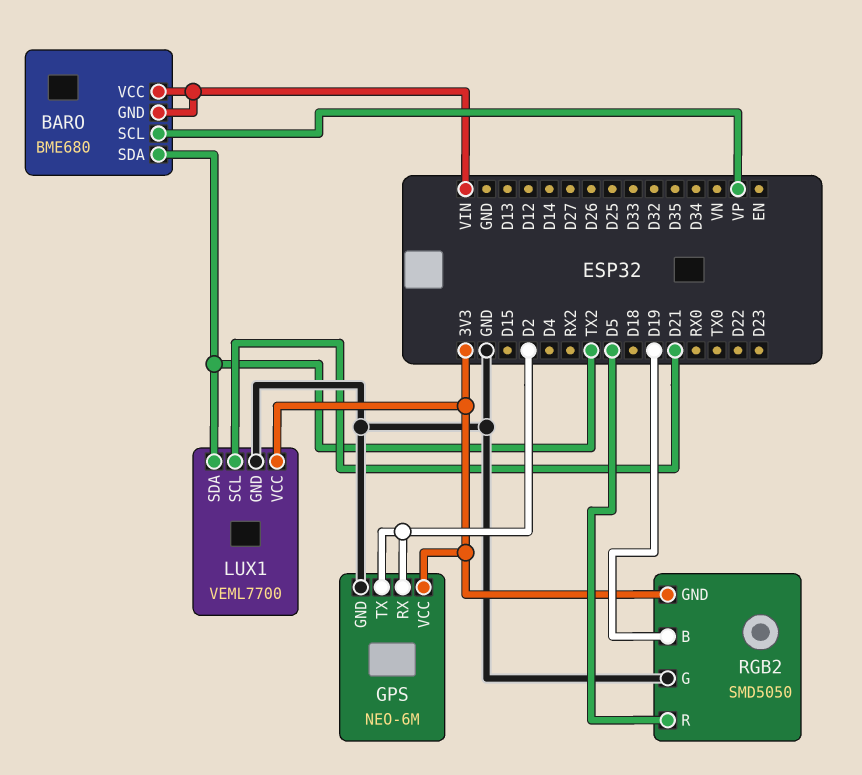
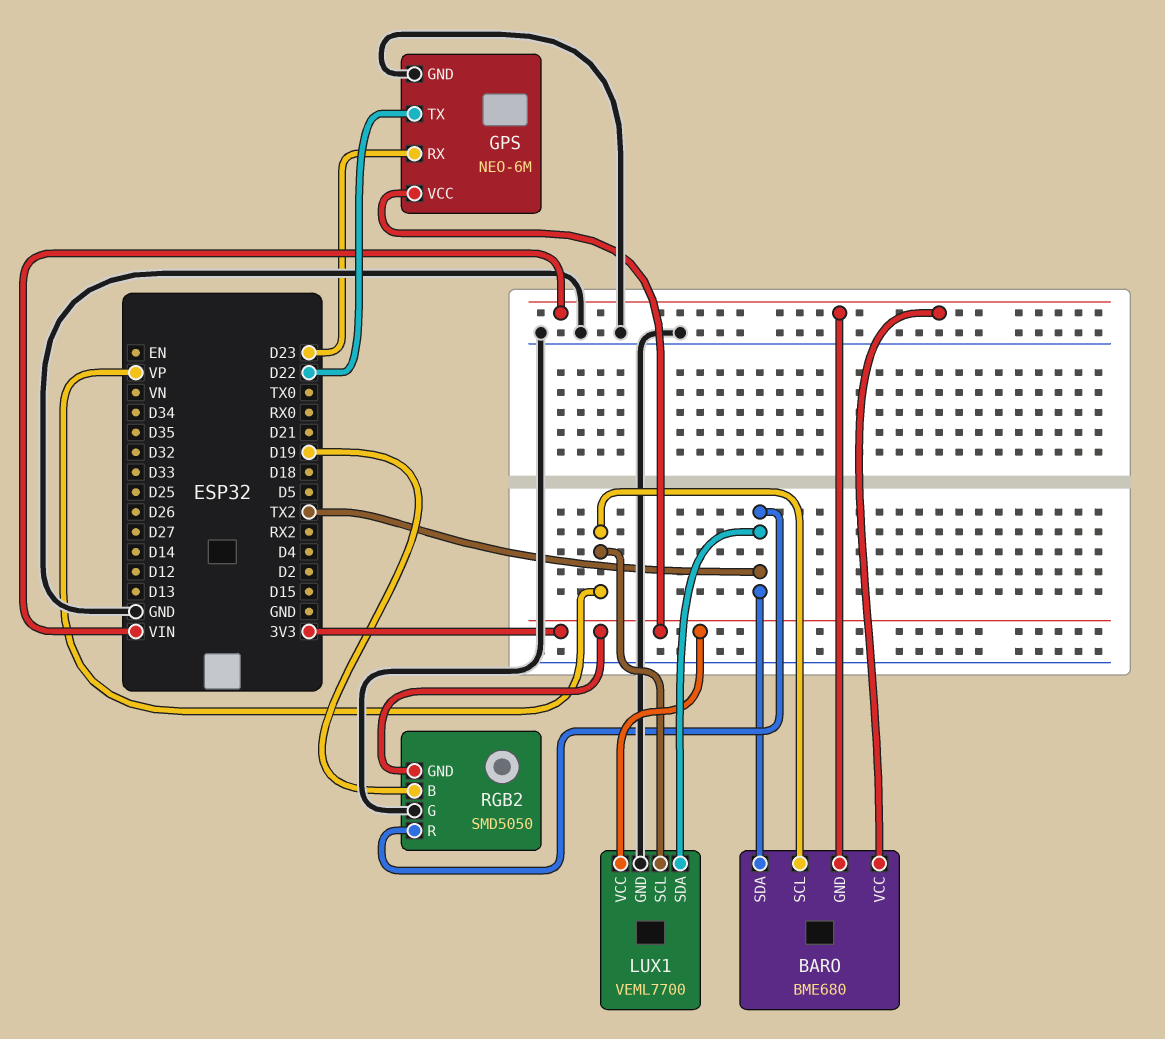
GPS pin RX: D2 -> D23
GPS pin TX: D2 -> D22
LUX1 pin SCL: D21 -> VP
RGB2 pin R: D5 -> TX2

